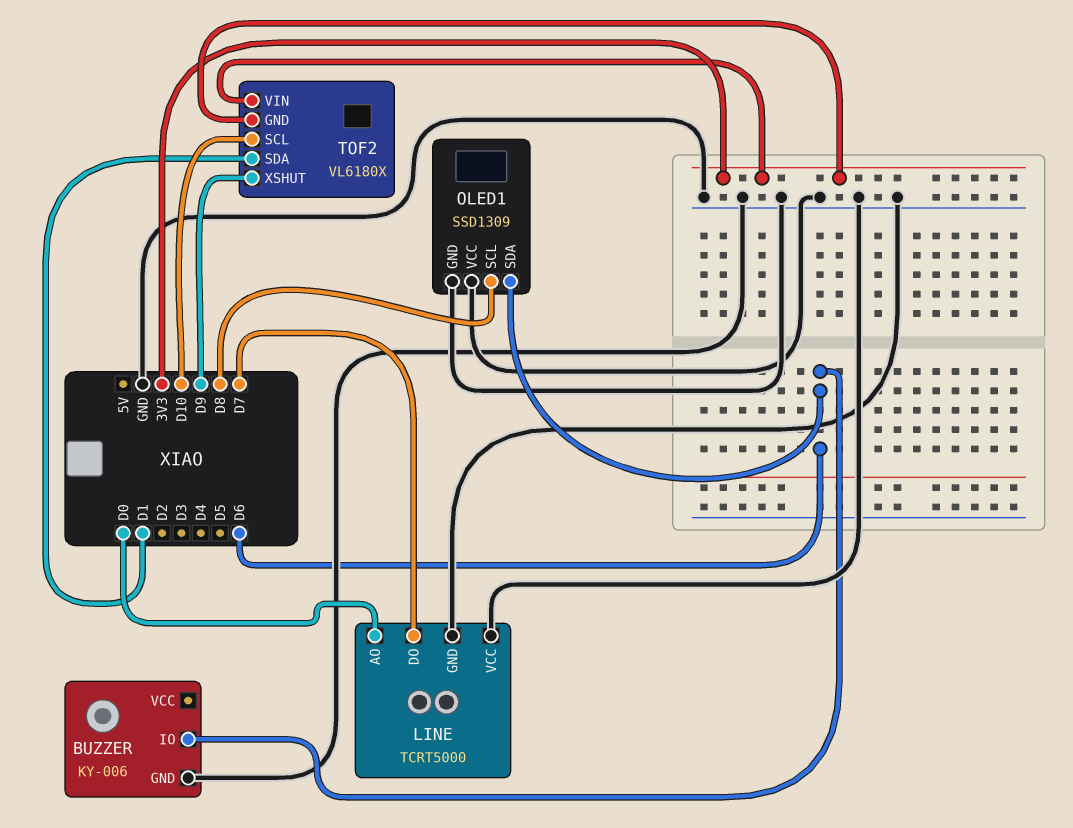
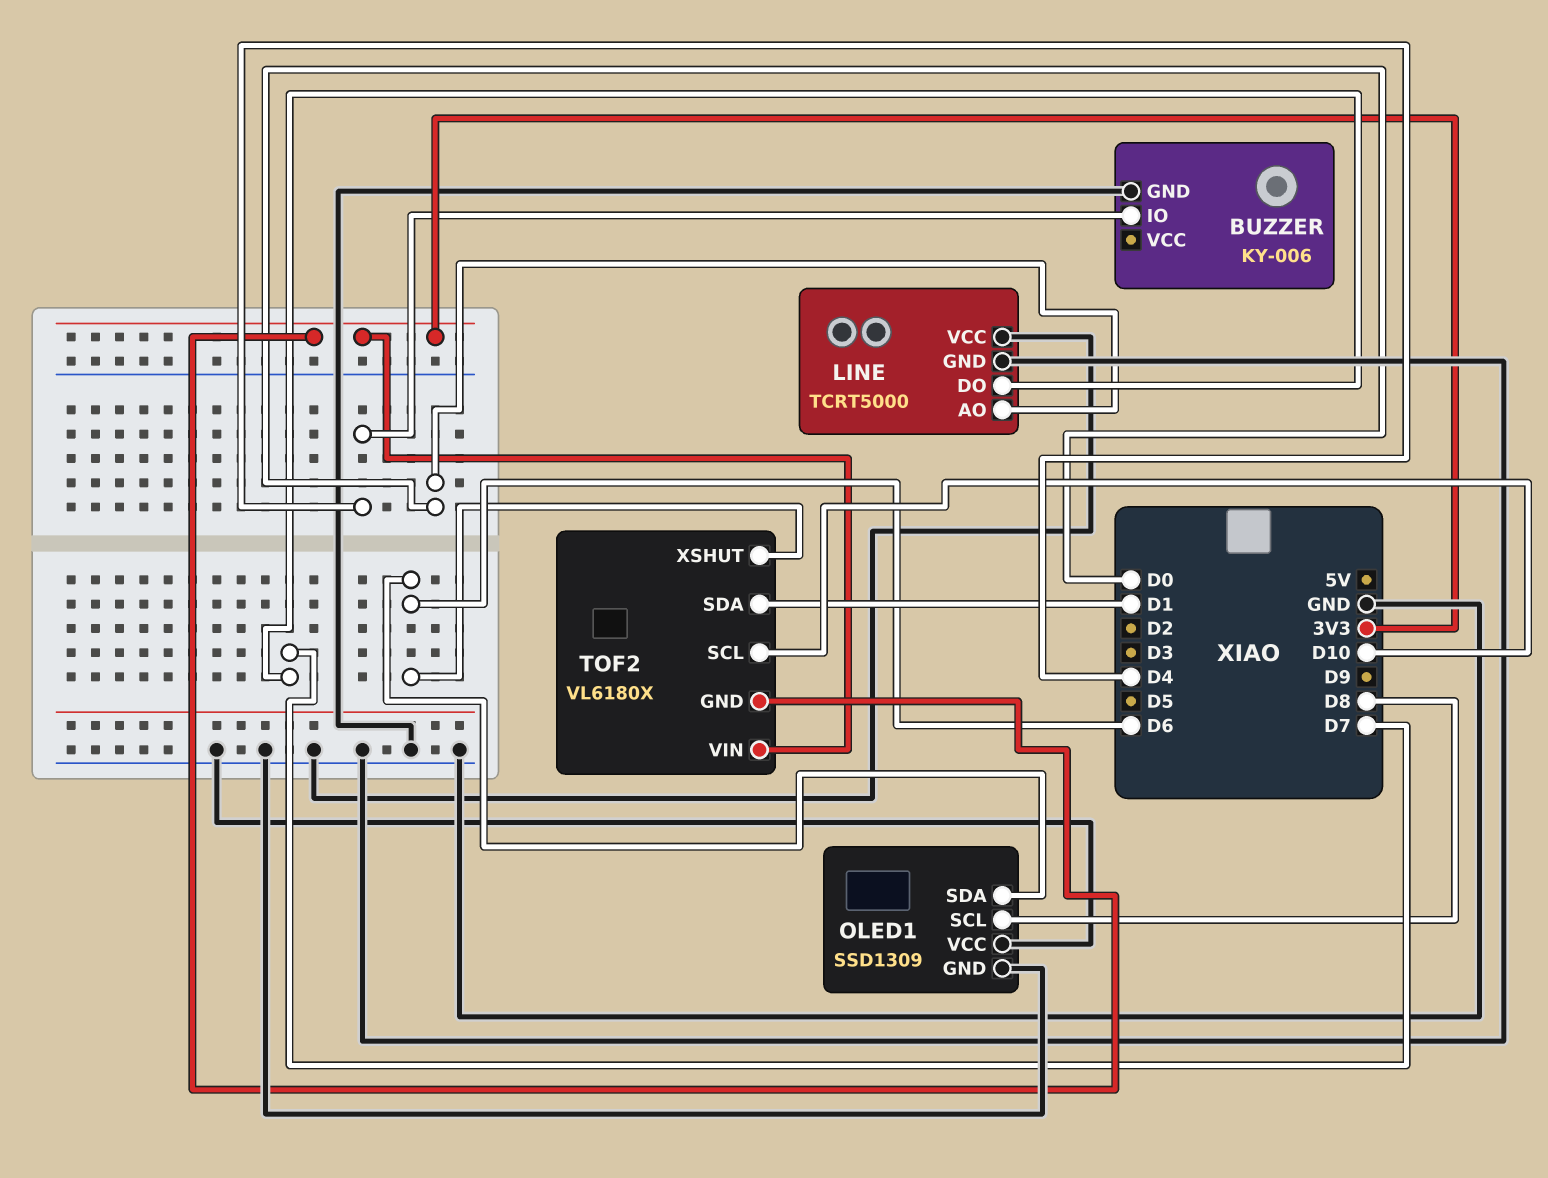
BUZZER pin IO: D6 -> D4
TOF2 pin XSHUT: D9 -> D6

